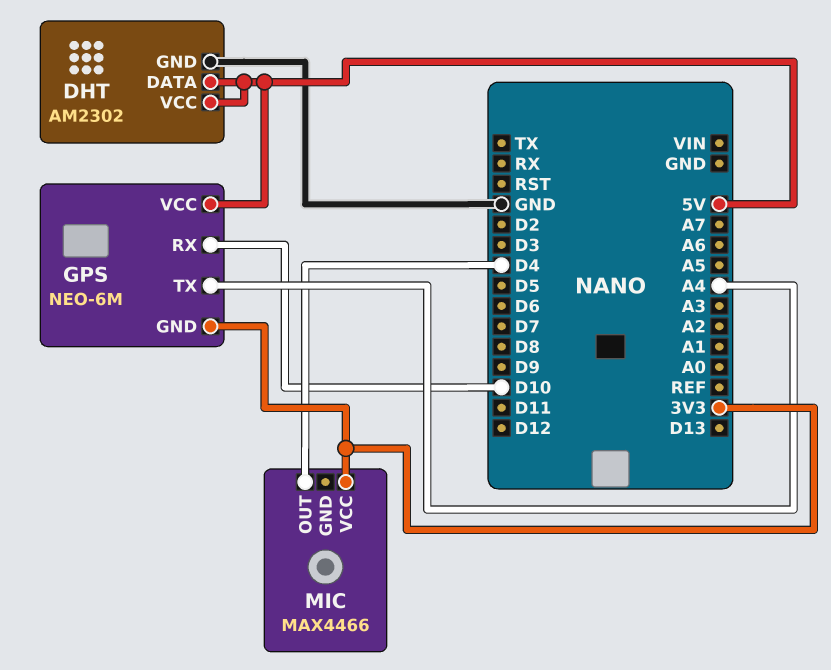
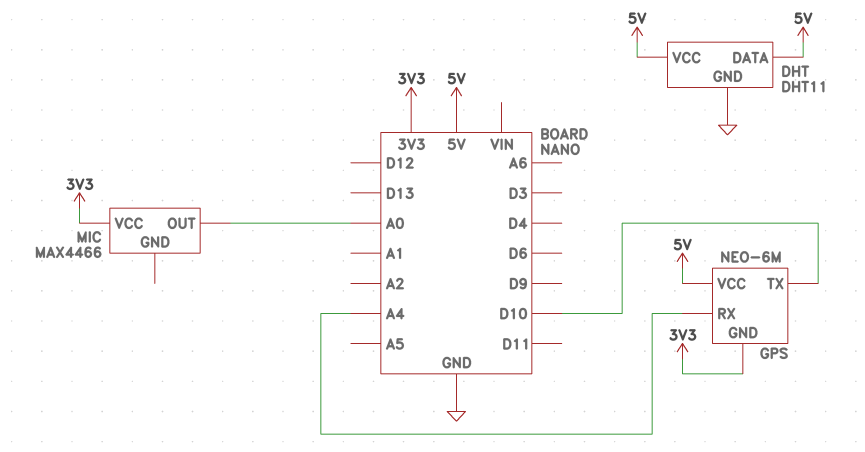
DHT: AM2302 -> DHT11
GPS pin RX: D10 -> A4
GPS pin TX: A4 -> D10
MIC pin OUT: D4 -> A0

